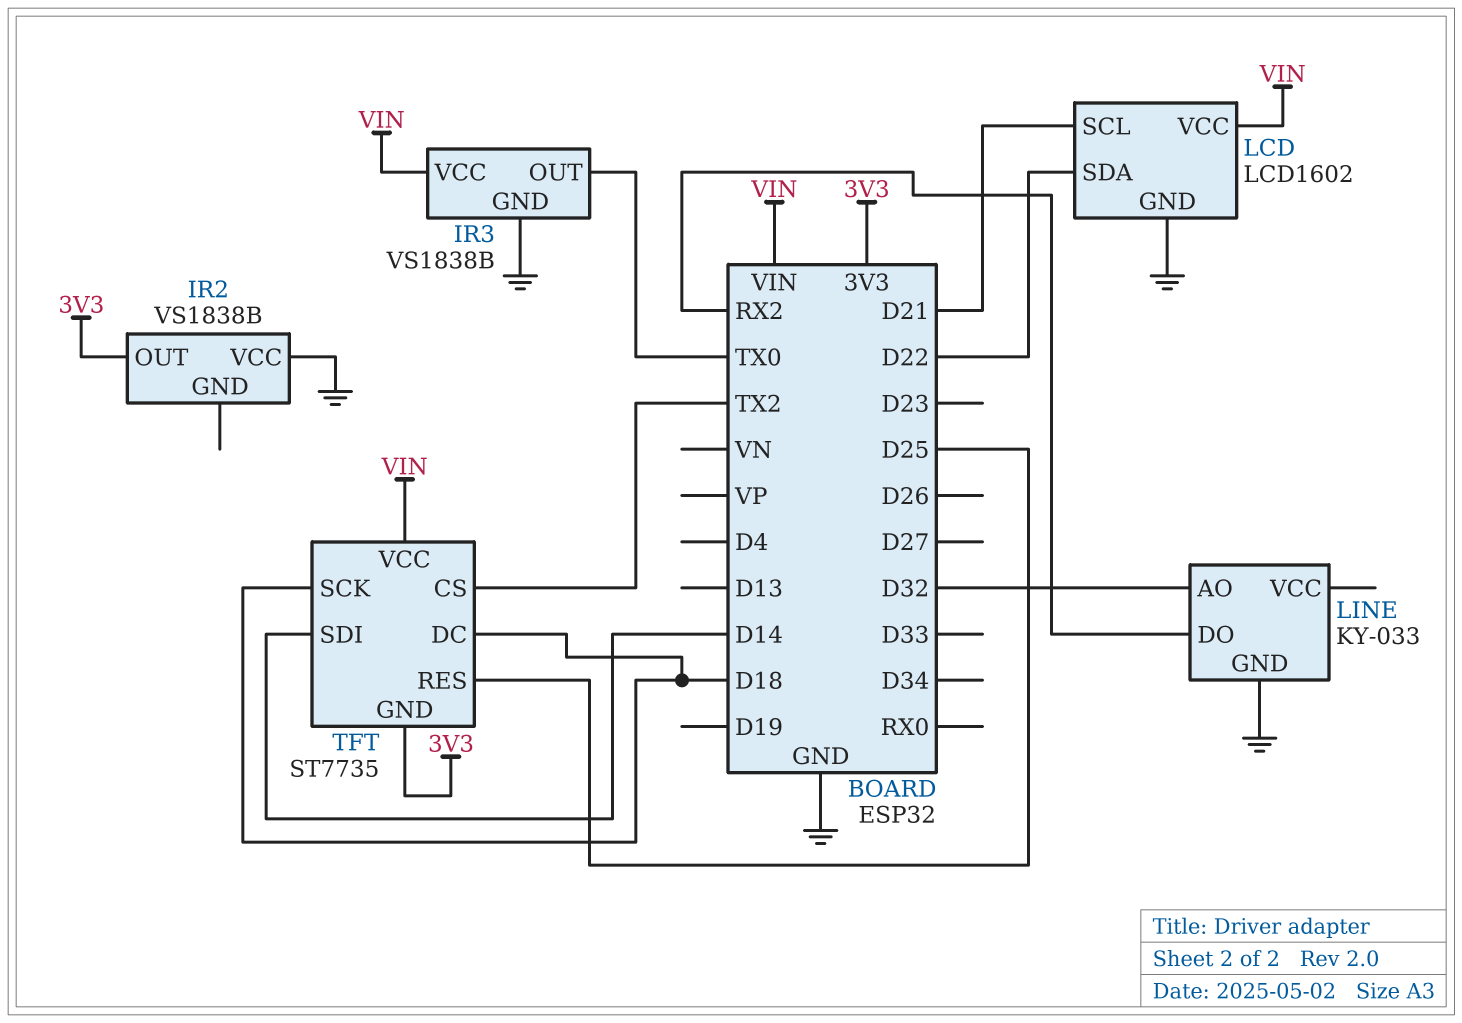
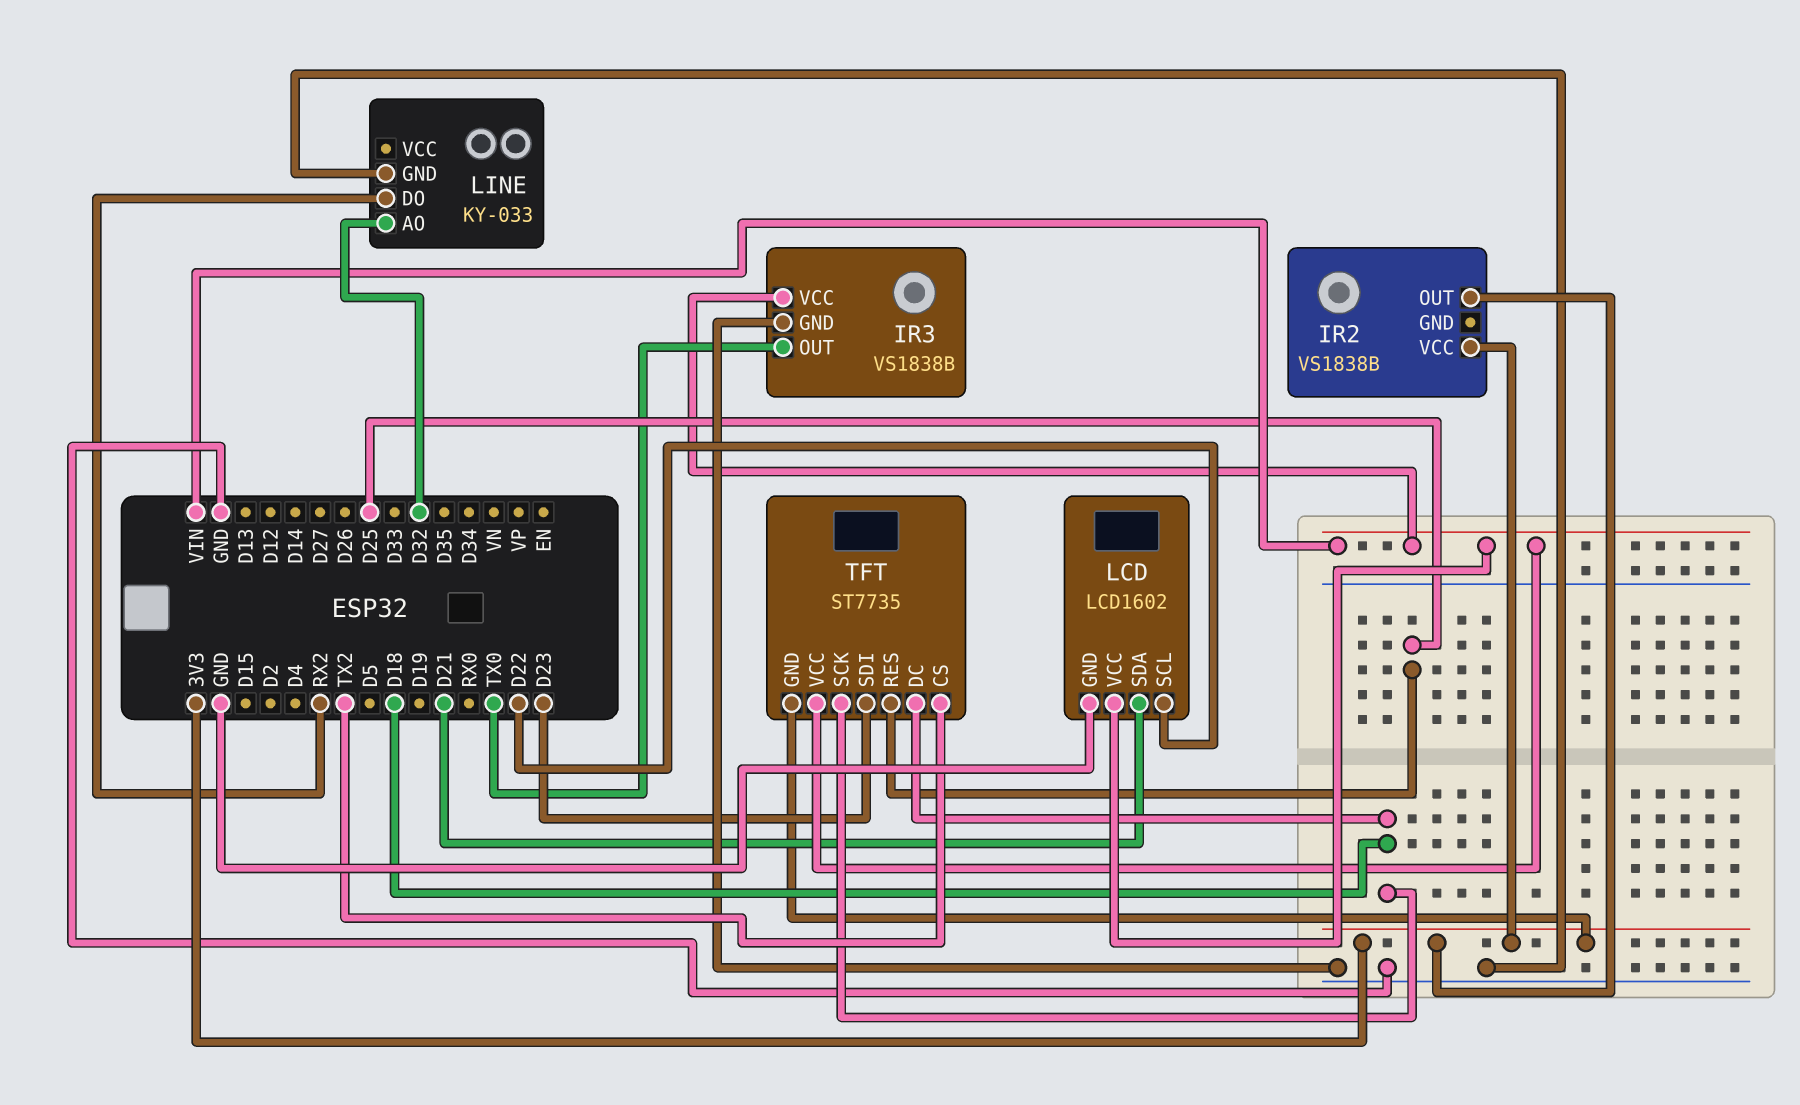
IR2 pin VCC: GND -> 3V3
LCD pin SCL: D21 -> D22
LCD pin SDA: D22 -> D21
TFT pin SDI: D14 -> D23

